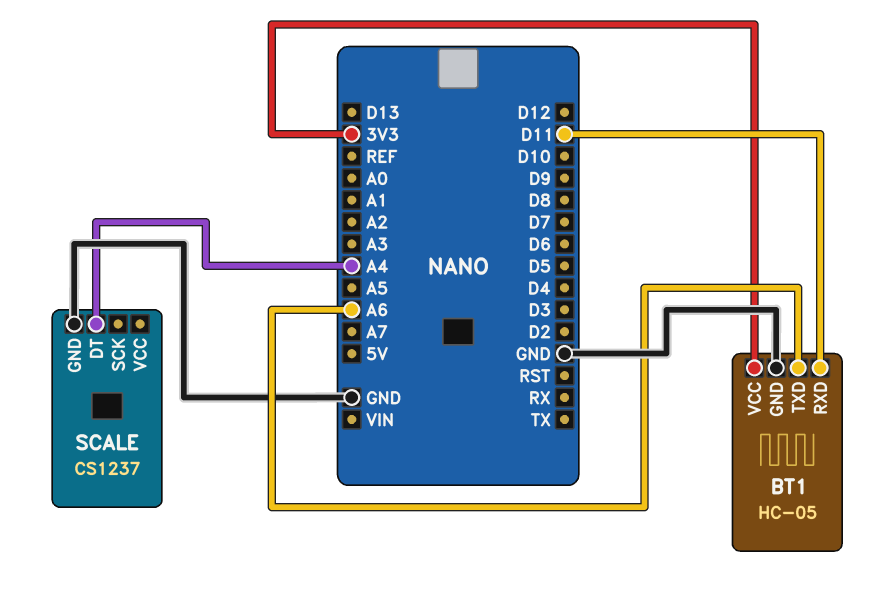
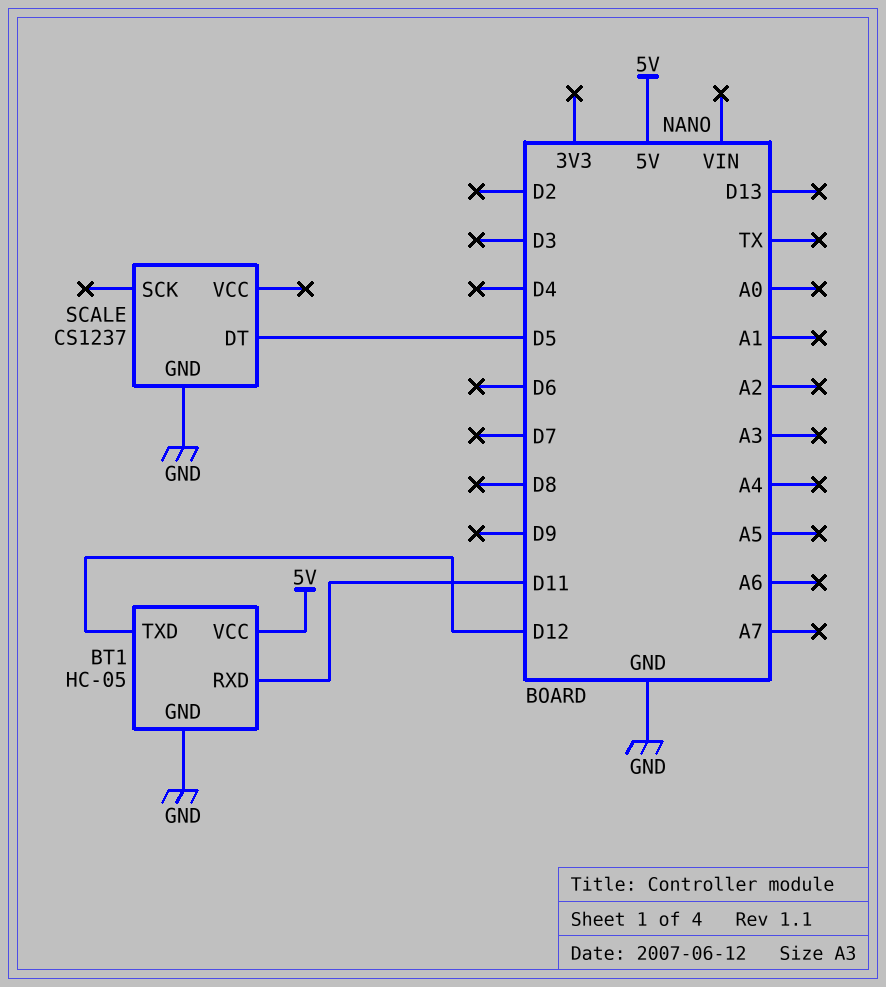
BT1 pin TXD: A6 -> D12
BT1 pin VCC: 3V3 -> 5V
SCALE pin DT: A4 -> D5

